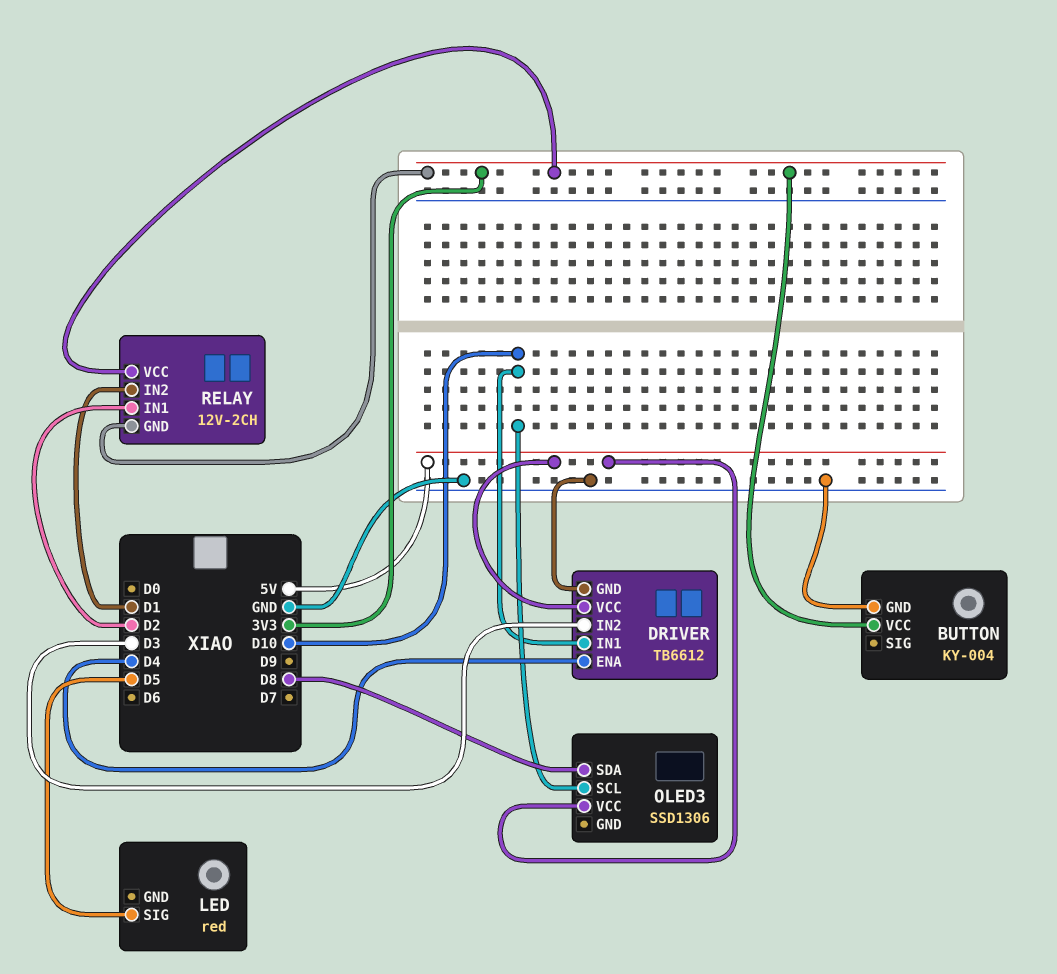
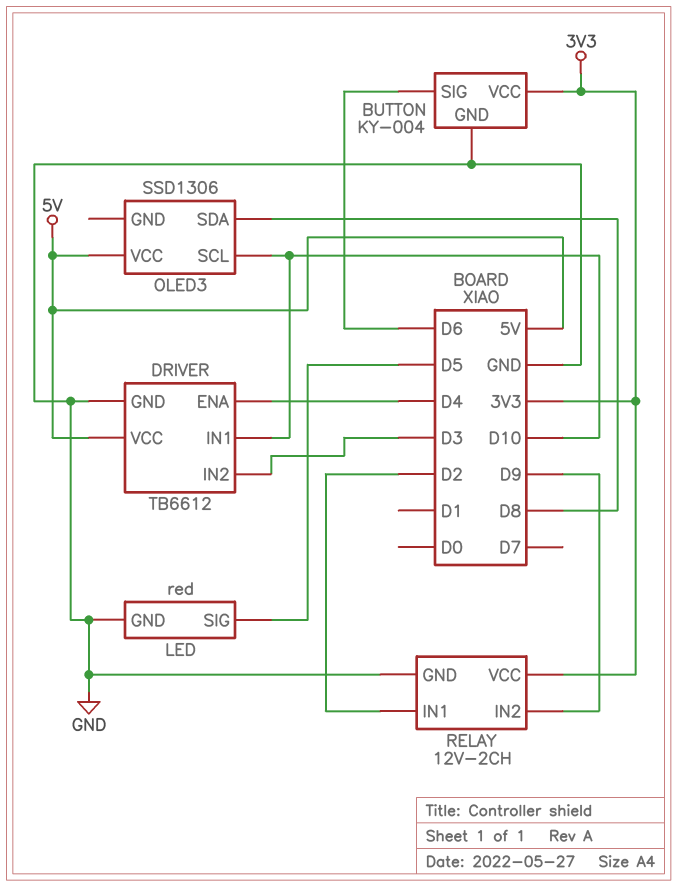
BUTTON pin SIG: none -> D6
LED pin GND: none -> GND
RELAY pin GND: 3V3 -> GND
RELAY pin IN2: D1 -> D9

